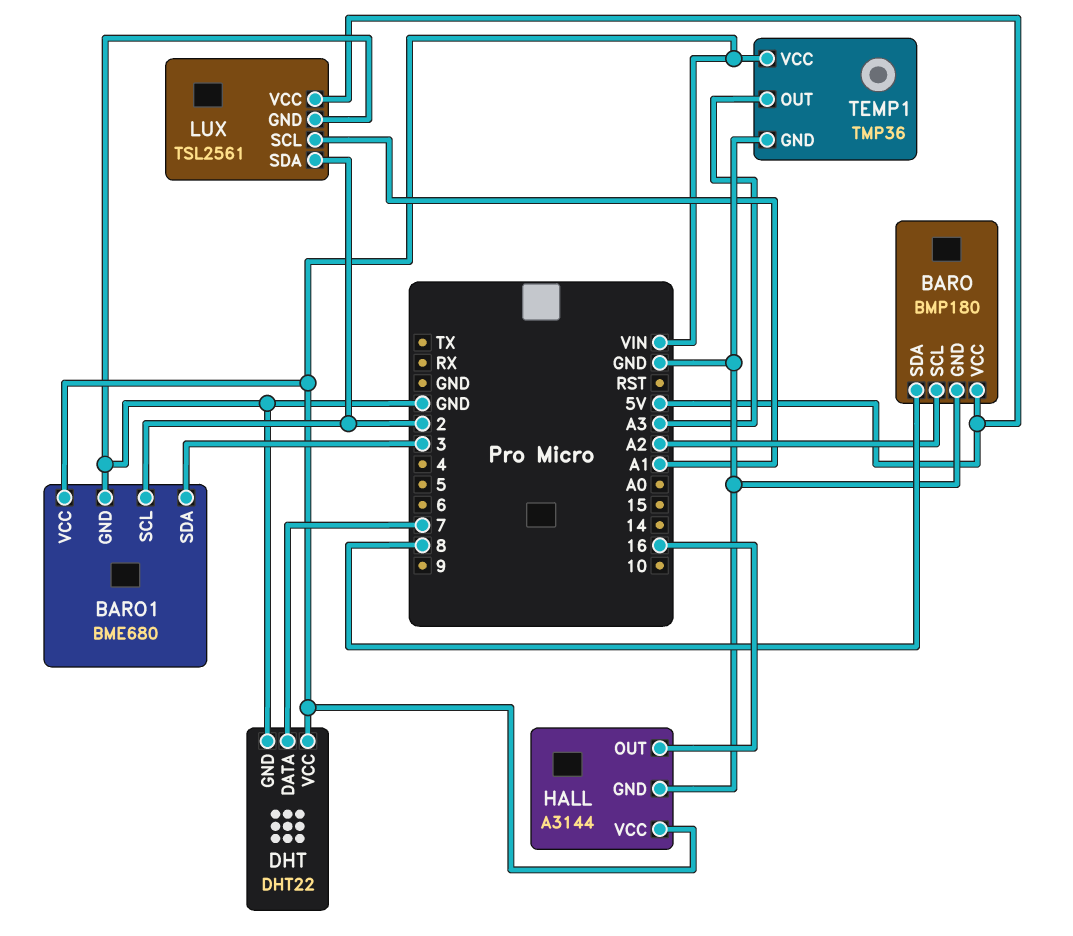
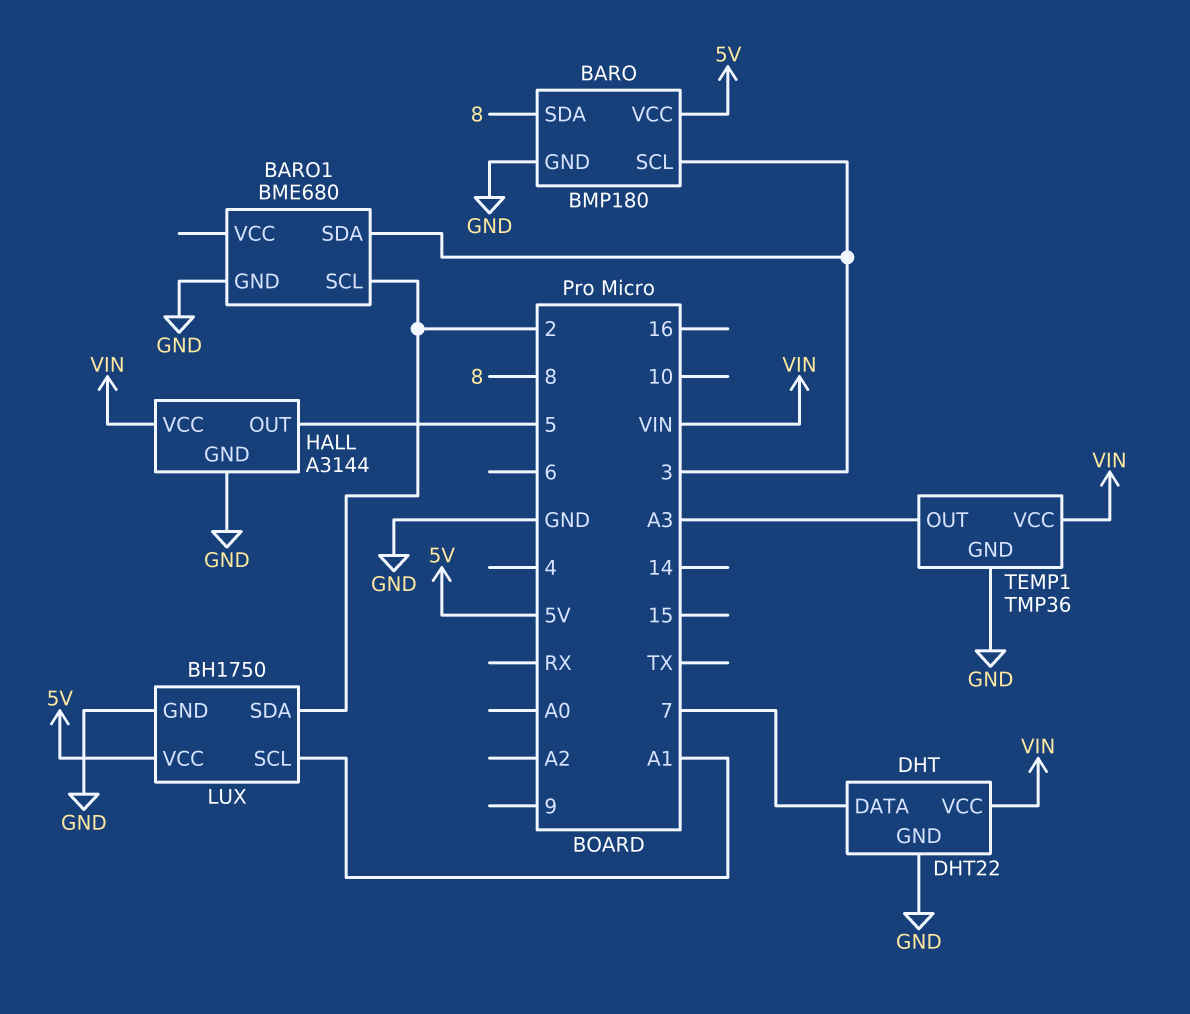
BARO pin SCL: A2 -> 3
BARO1 pin VCC: VIN -> none
HALL pin OUT: 16 -> 5
LUX: TSL2561 -> BH1750

